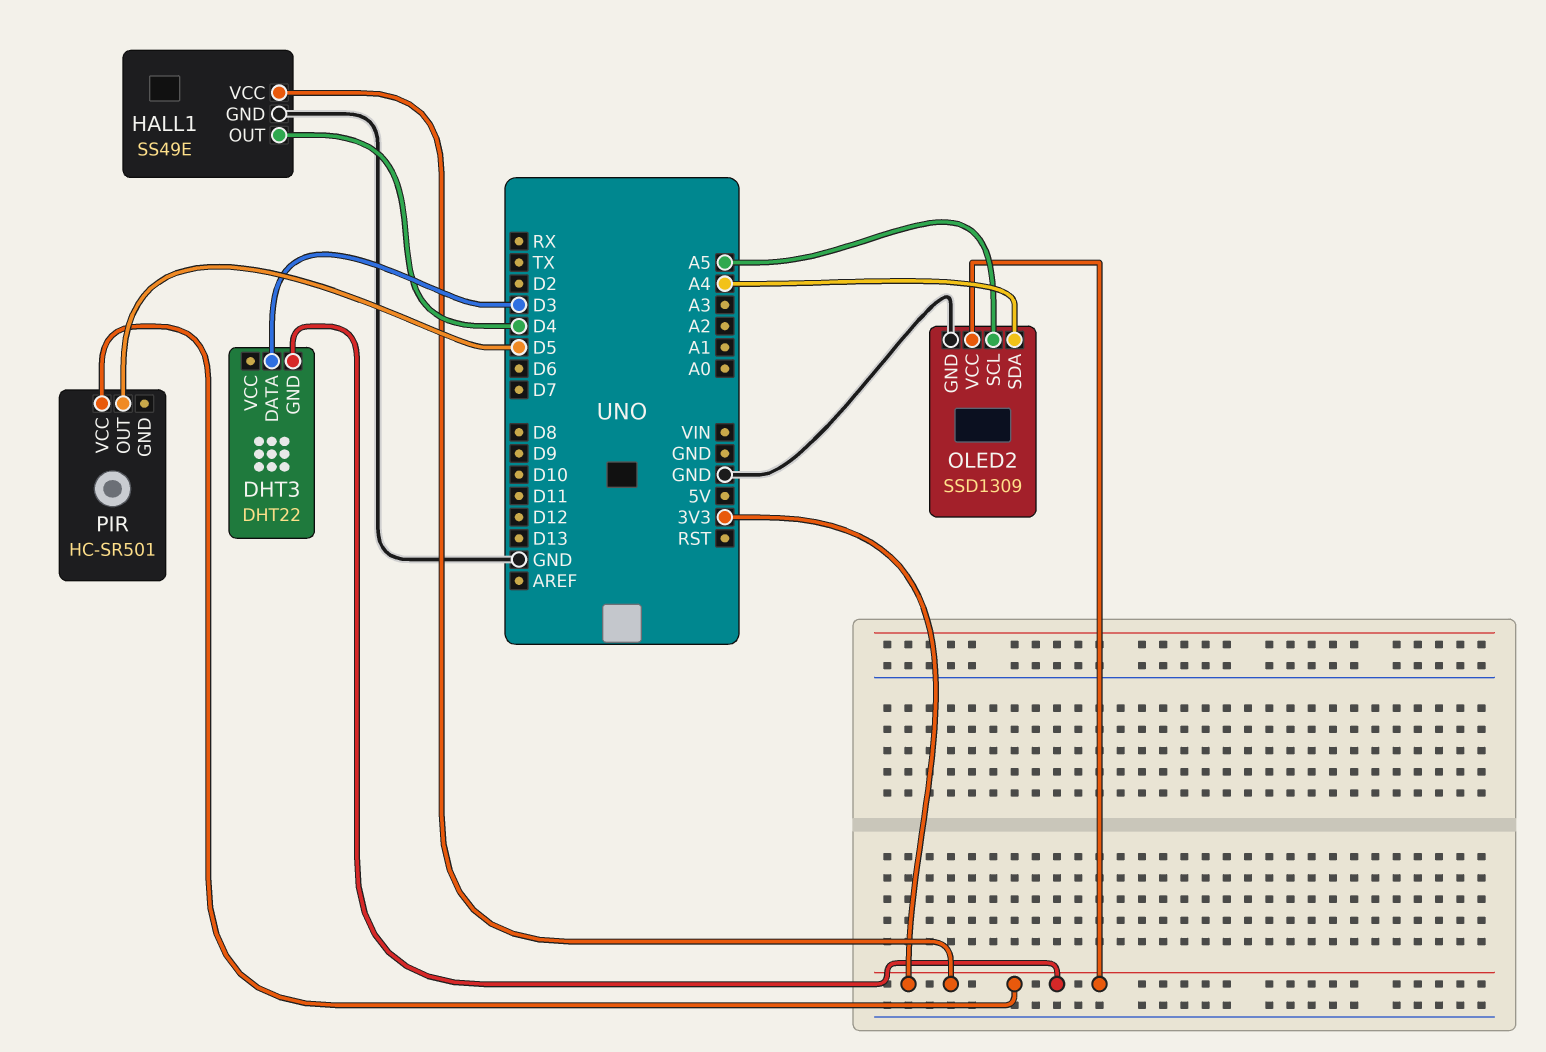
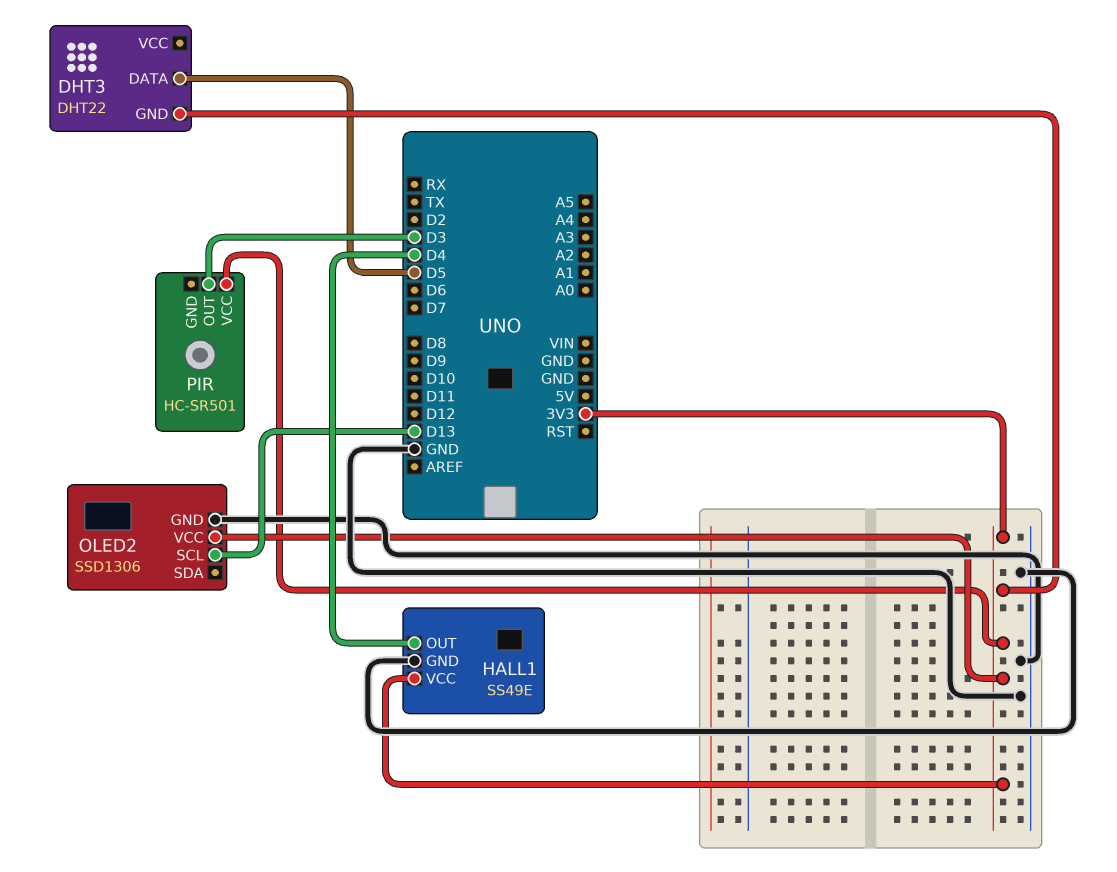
DHT3 pin DATA: D3 -> D5
OLED2: SSD1309 -> SSD1306
OLED2 pin SCL: A5 -> D13
OLED2 pin SDA: A4 -> none
PIR pin OUT: D5 -> D3

